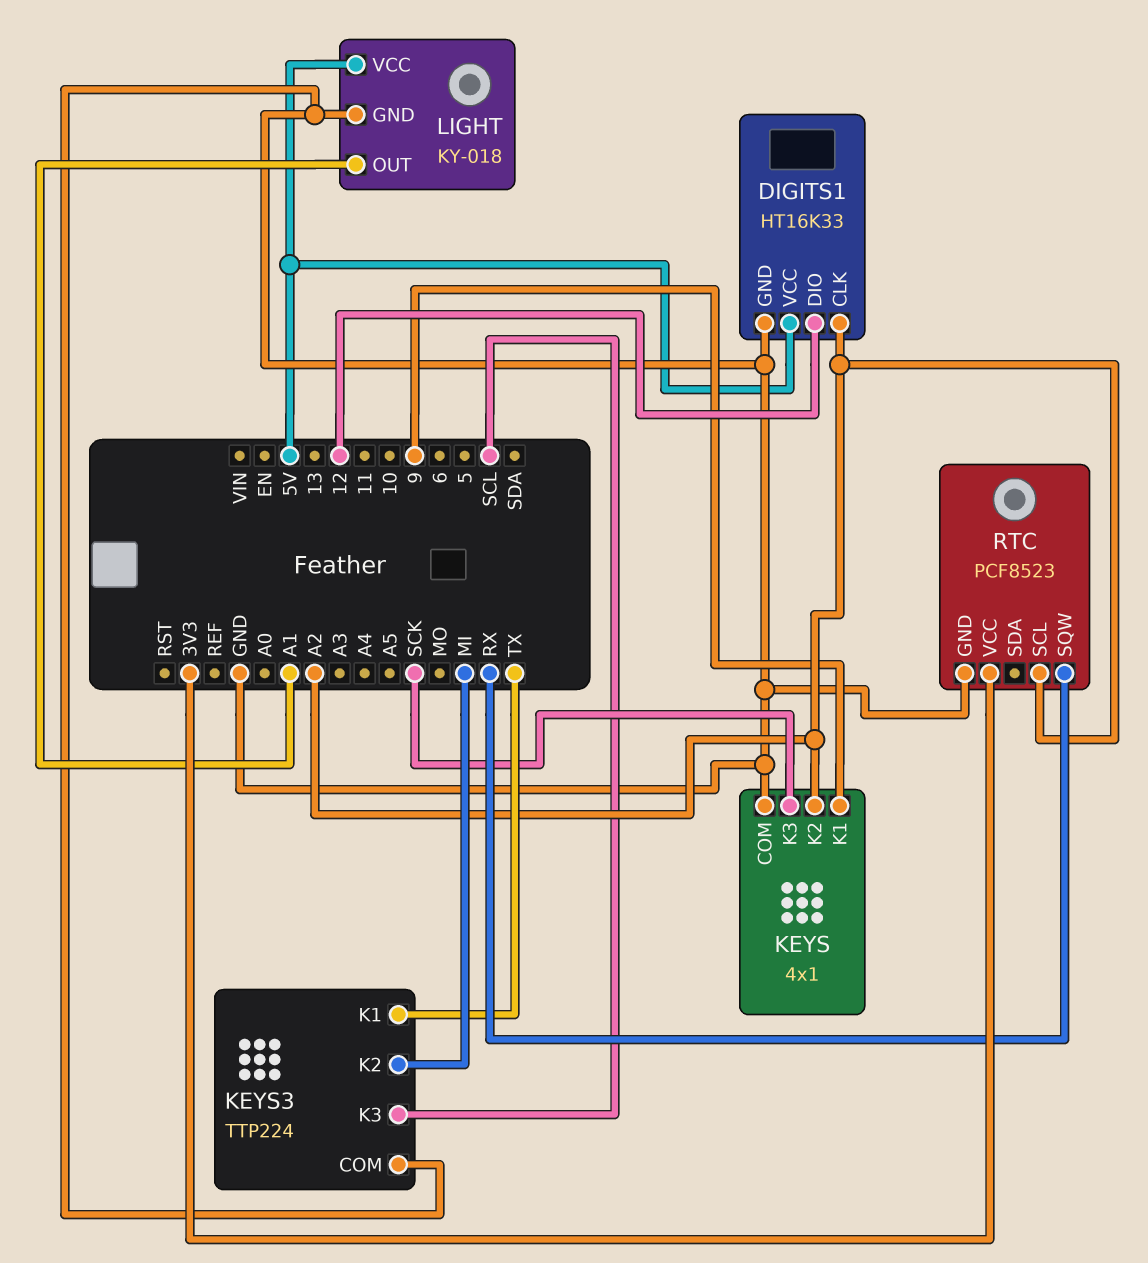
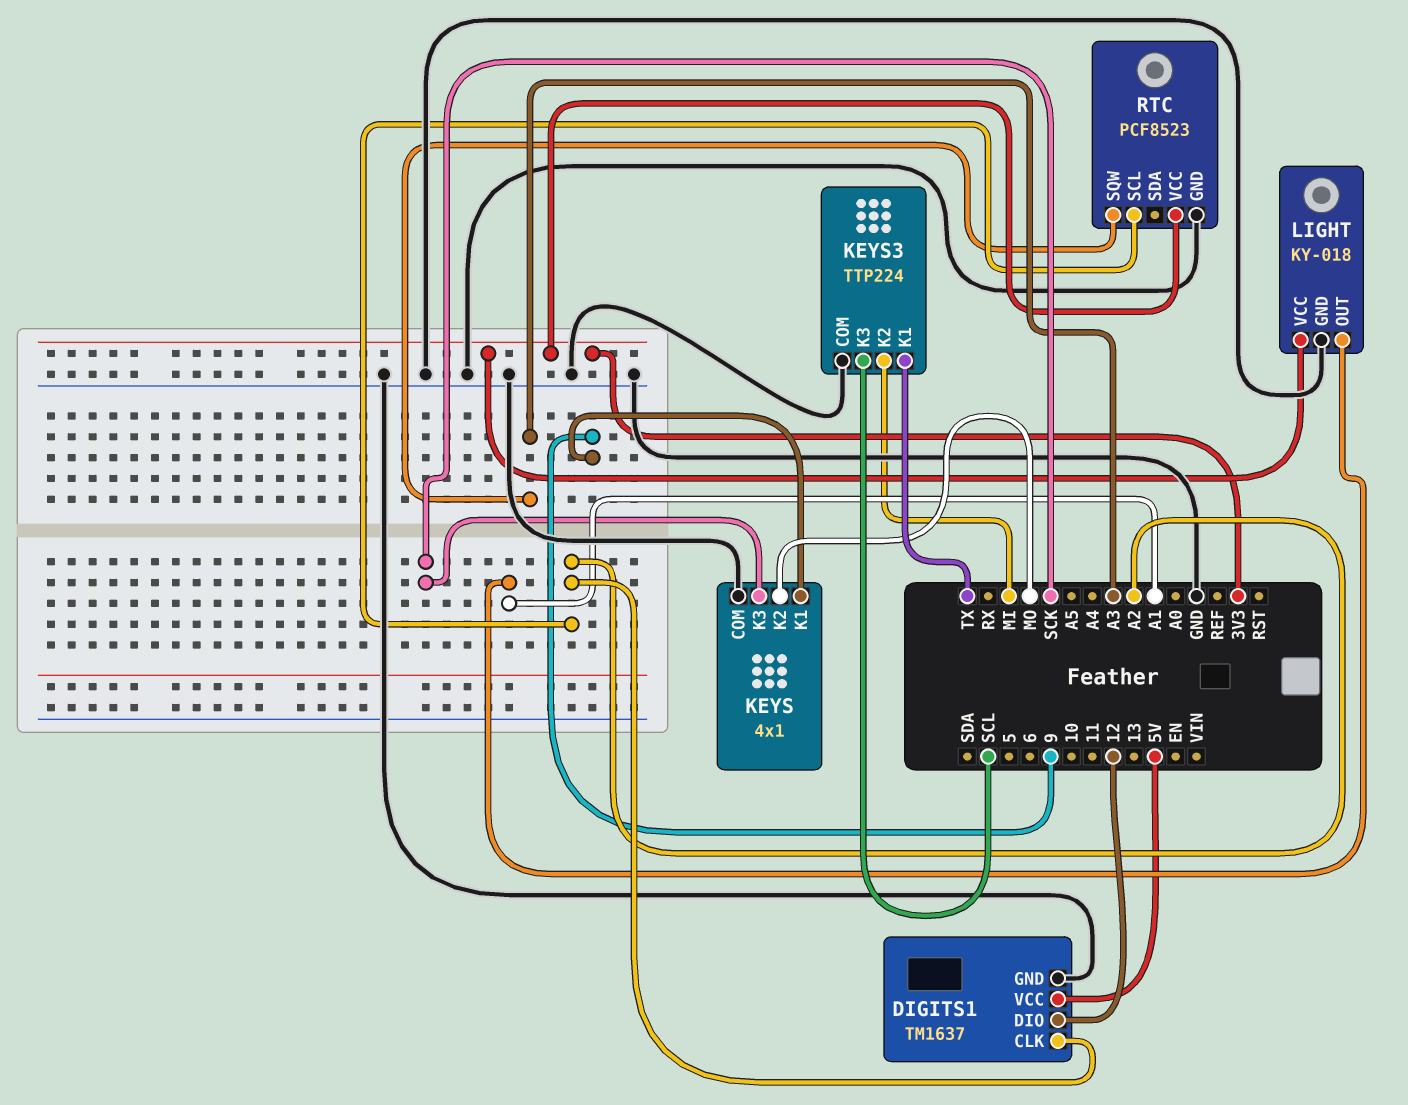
DIGITS1: HT16K33 -> TM1637
KEYS pin K2: A2 -> MO
LIGHT pin VCC: 5V -> 3V3
RTC pin SQW: RX -> A3

